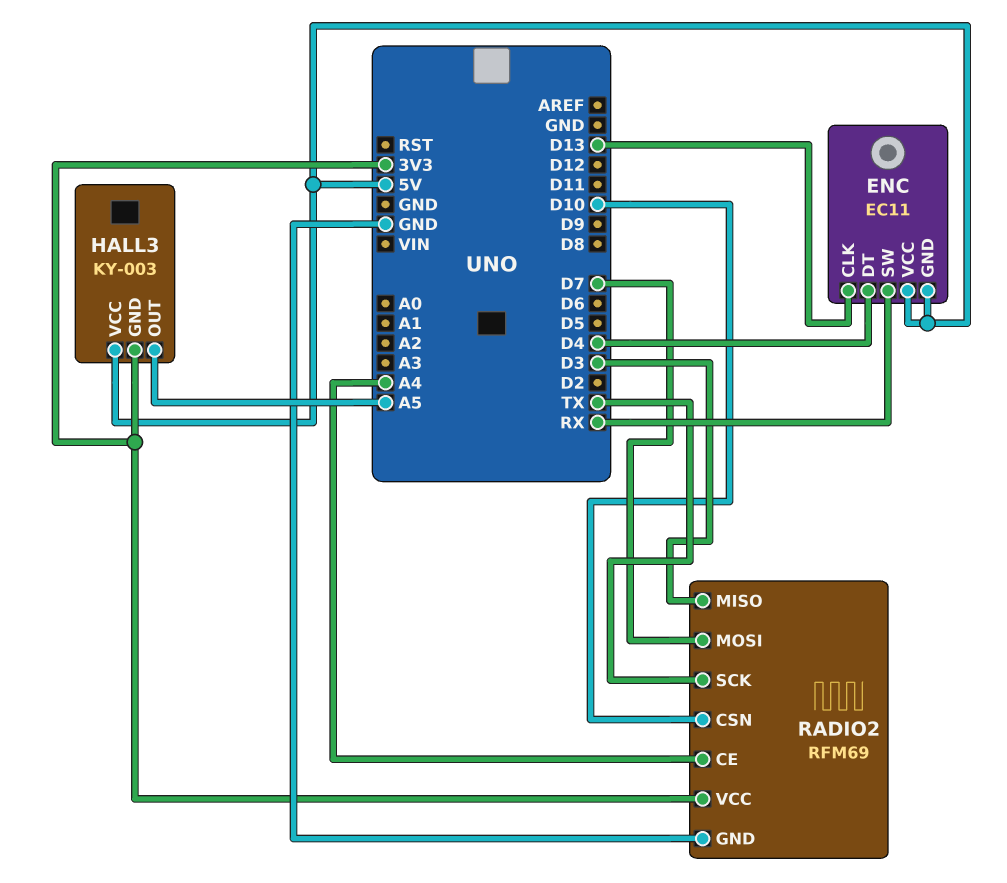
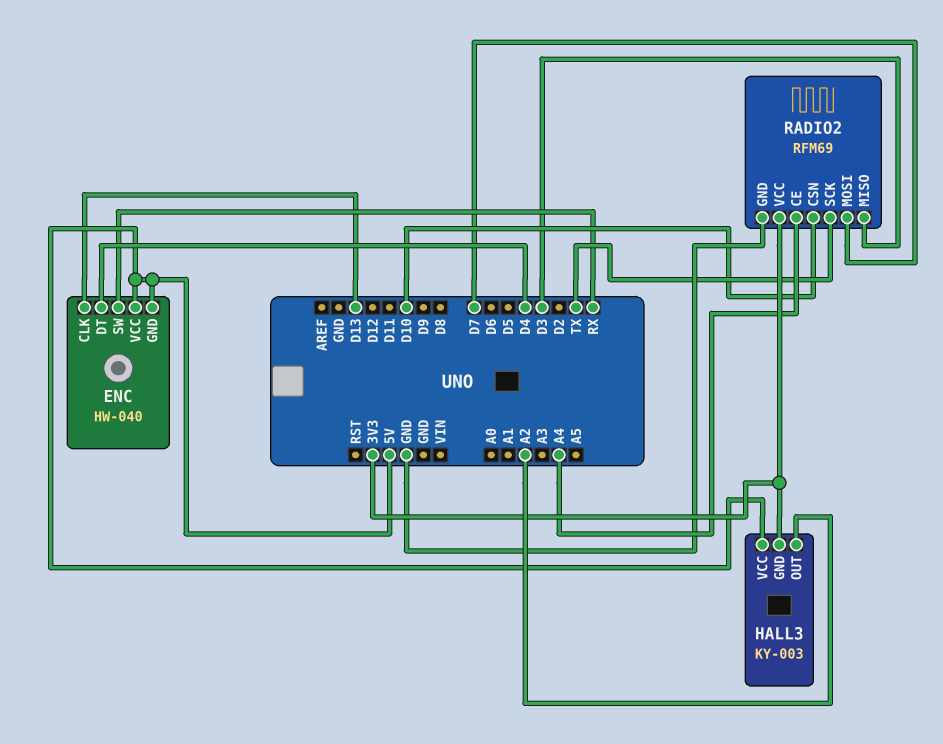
ENC: EC11 -> HW-040
HALL3 pin OUT: A5 -> A2

